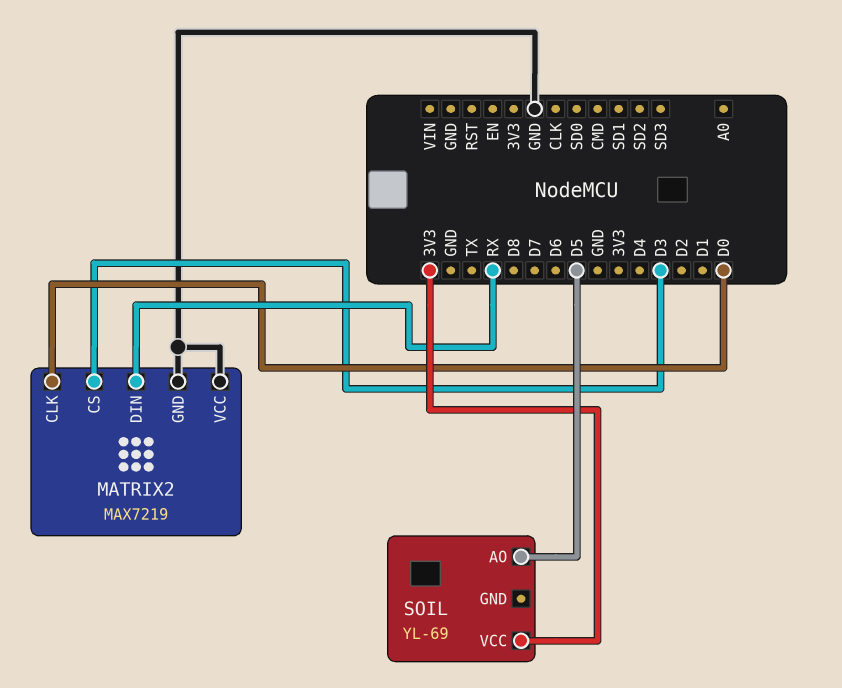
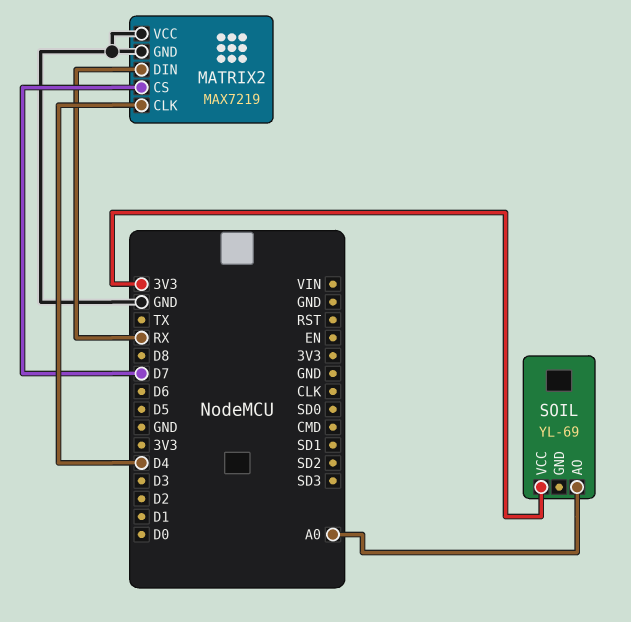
MATRIX2 pin CLK: D0 -> D4
MATRIX2 pin CS: D3 -> D7
SOIL pin AO: D5 -> A0

